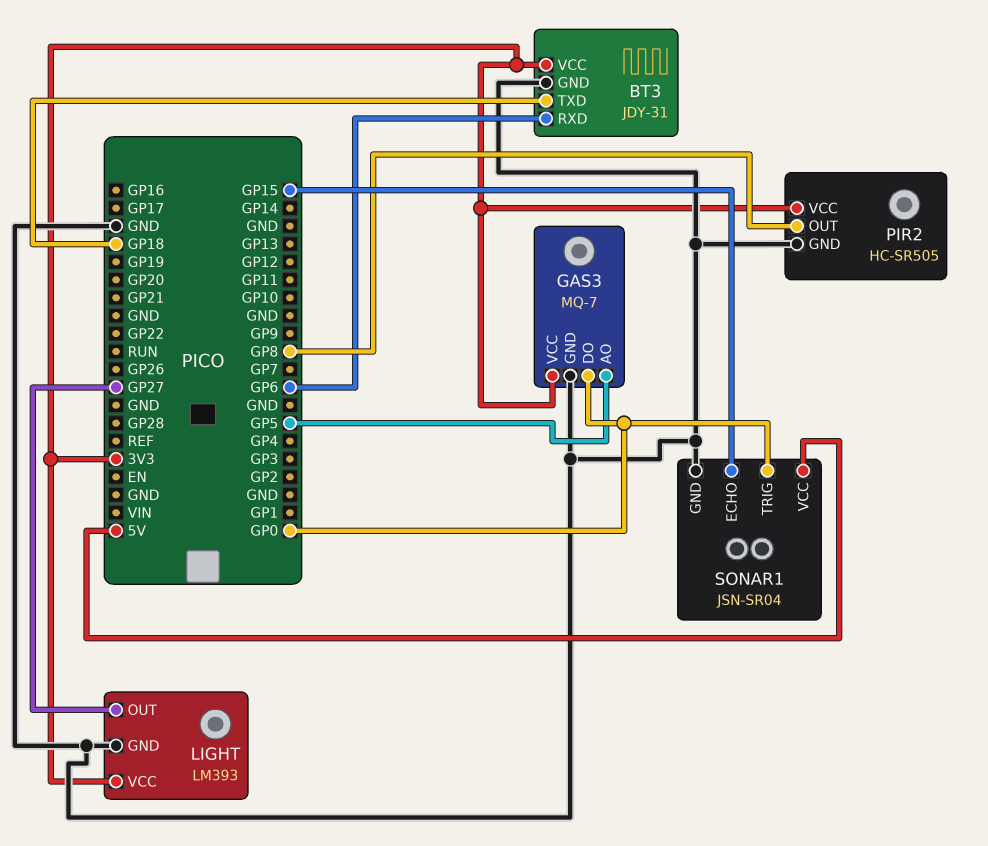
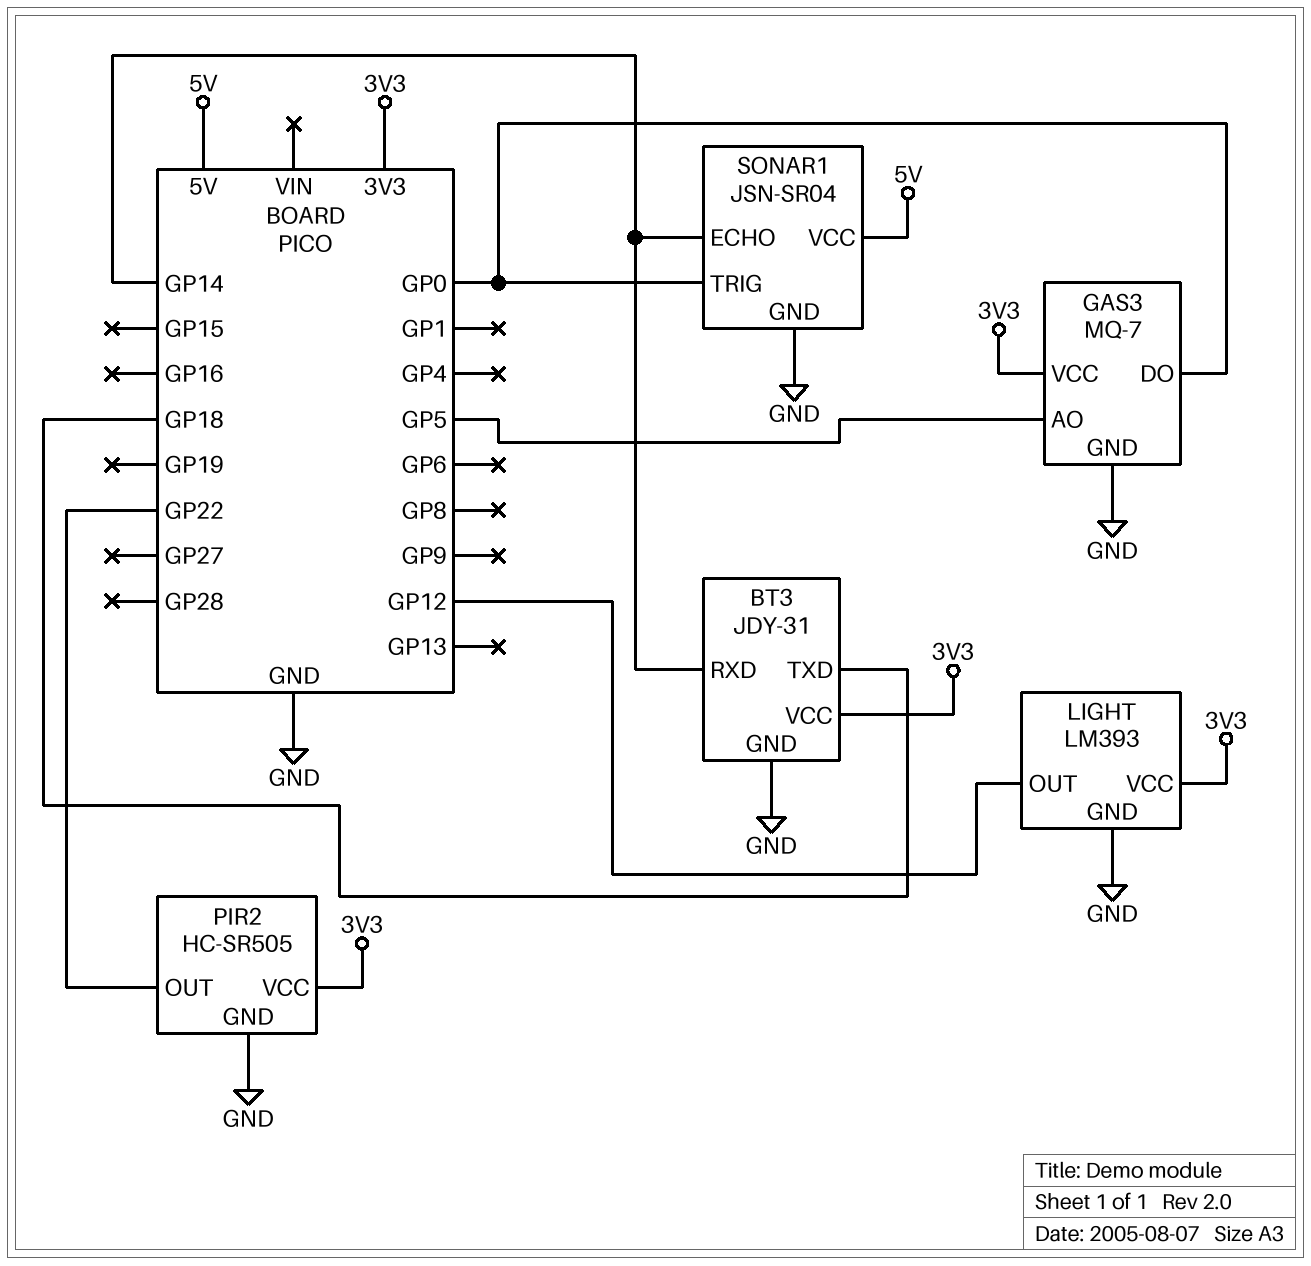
BT3 pin RXD: GP6 -> GP14
LIGHT pin OUT: GP27 -> GP12
PIR2 pin OUT: GP8 -> GP22
SONAR1 pin ECHO: GP15 -> GP14

